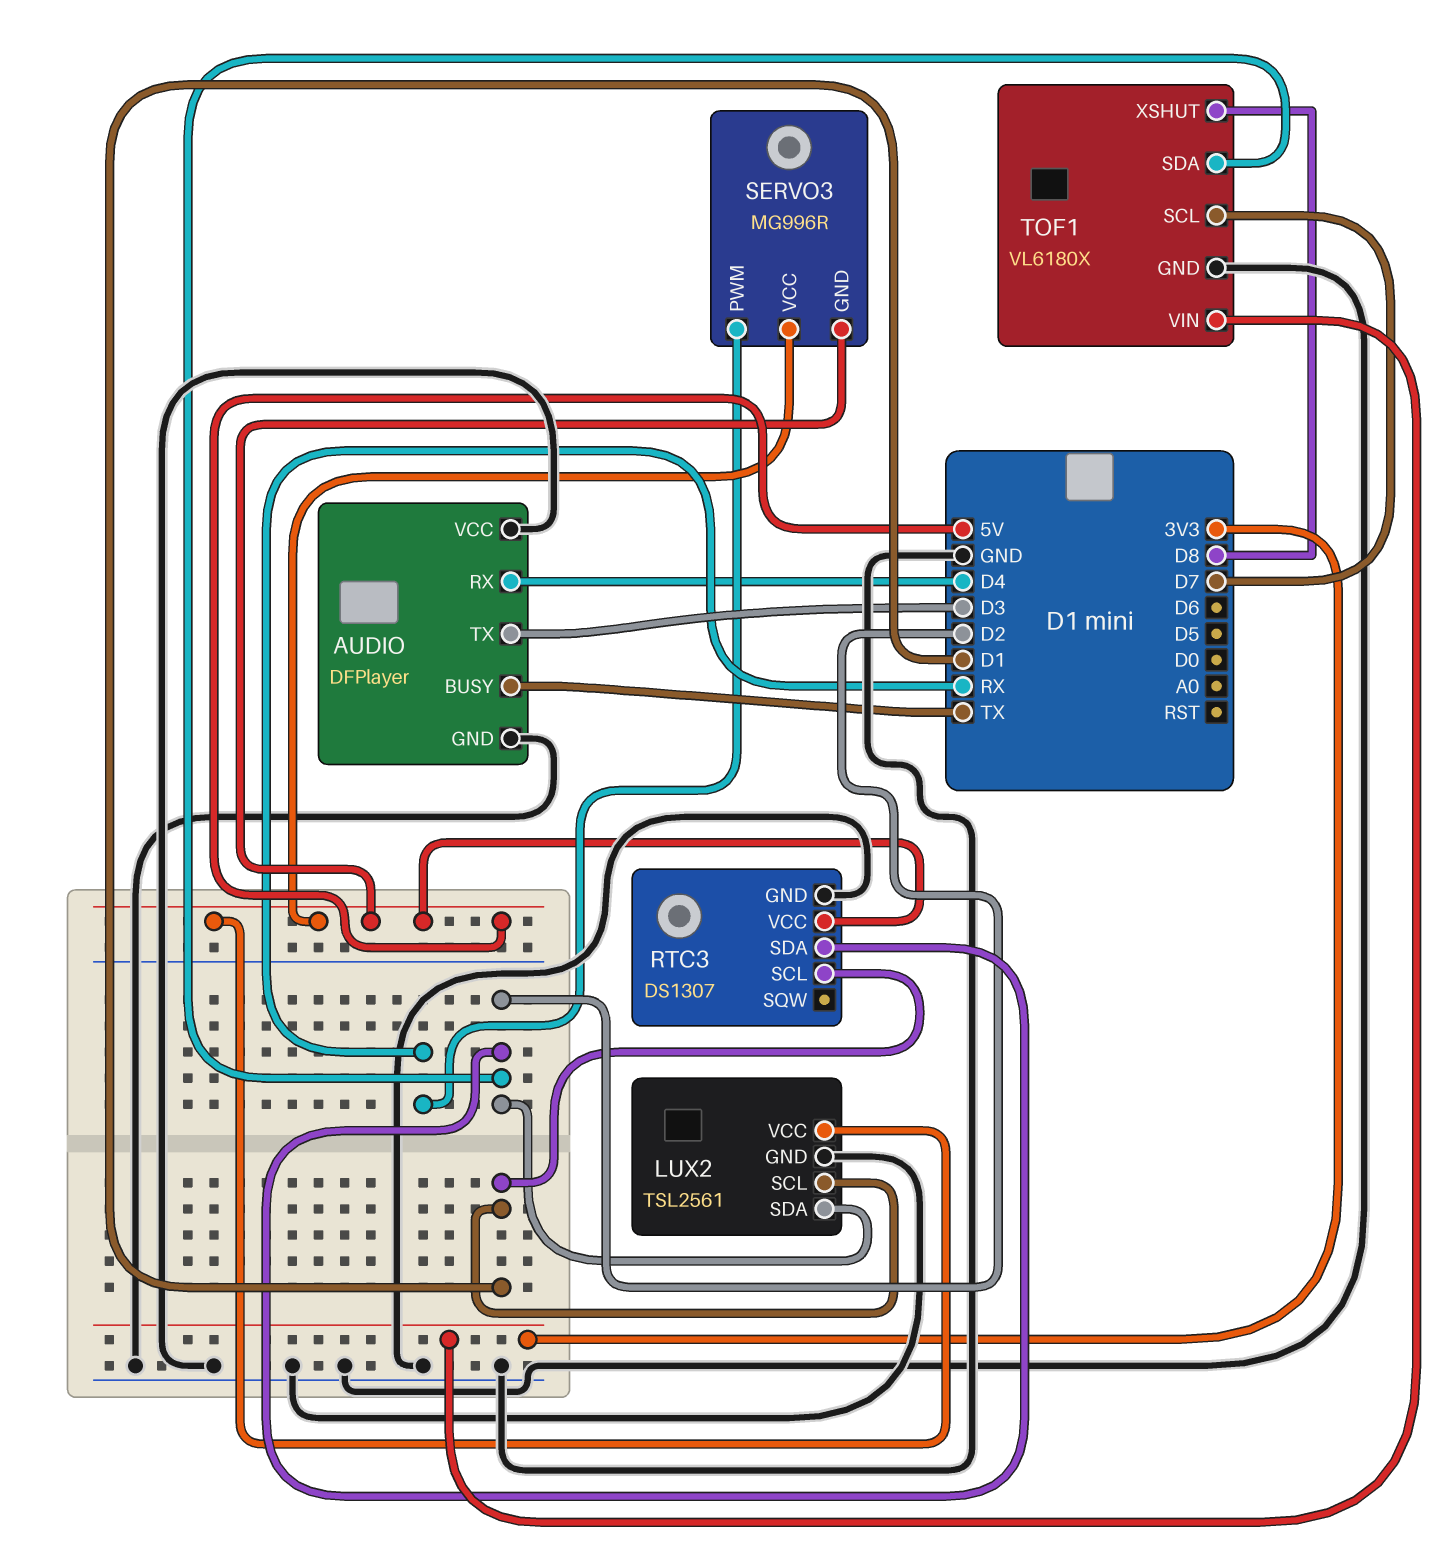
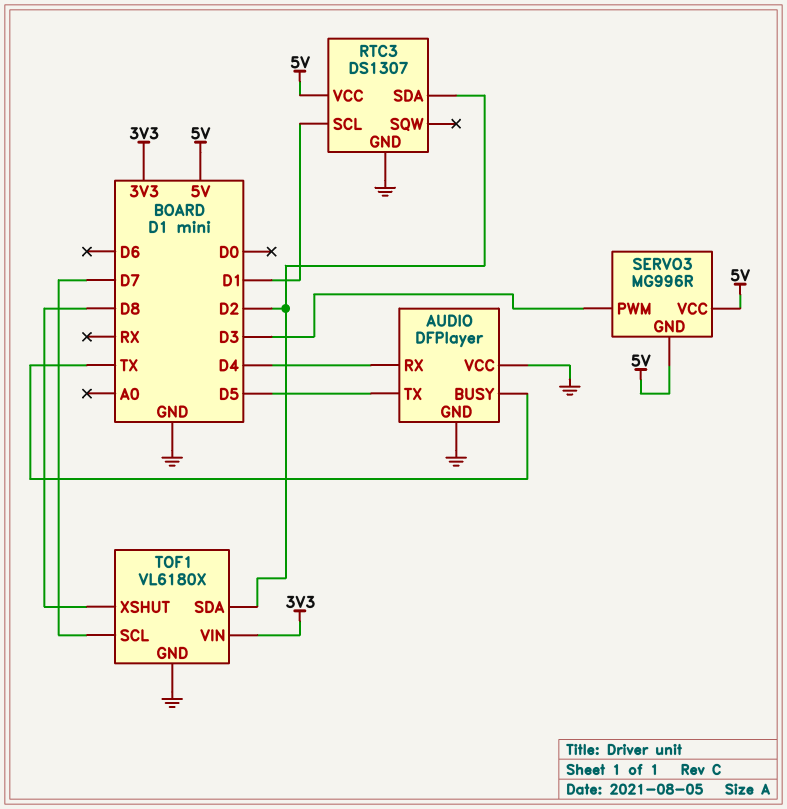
AUDIO pin TX: D3 -> D5
LUX2: TSL2561 -> none
LUX2 pin GND: GND -> none
LUX2 pin SCL: D1 -> none
LUX2 pin SDA: D2 -> none
LUX2 pin VCC: 5V -> none
SERVO3 pin PWM: RX -> D3

